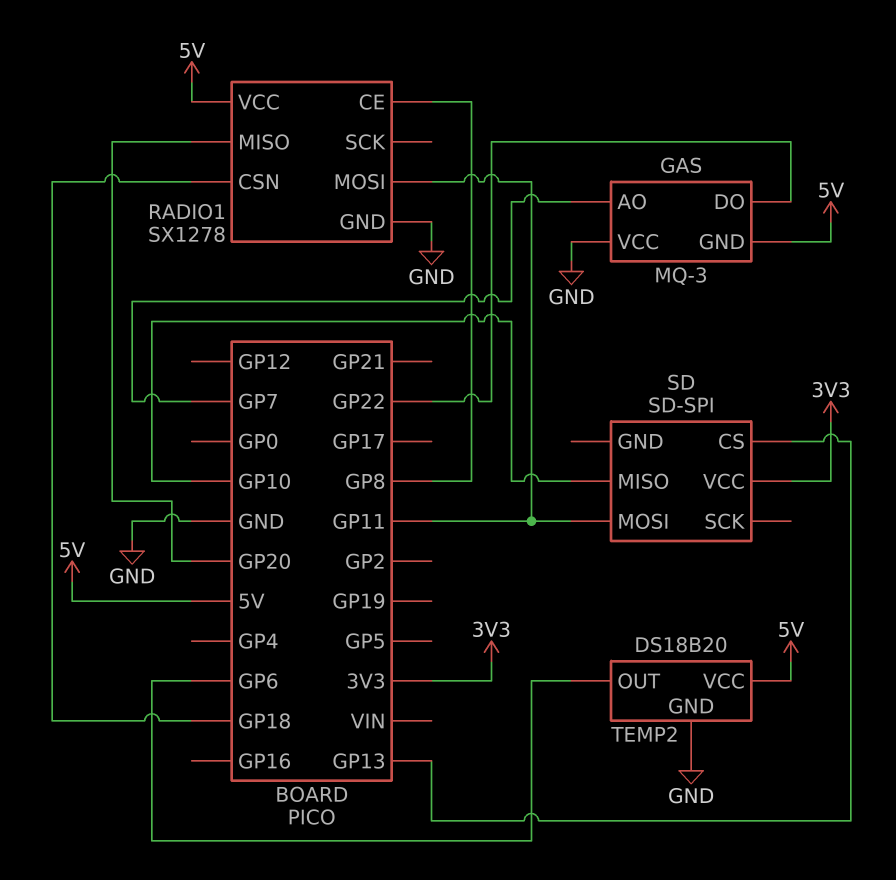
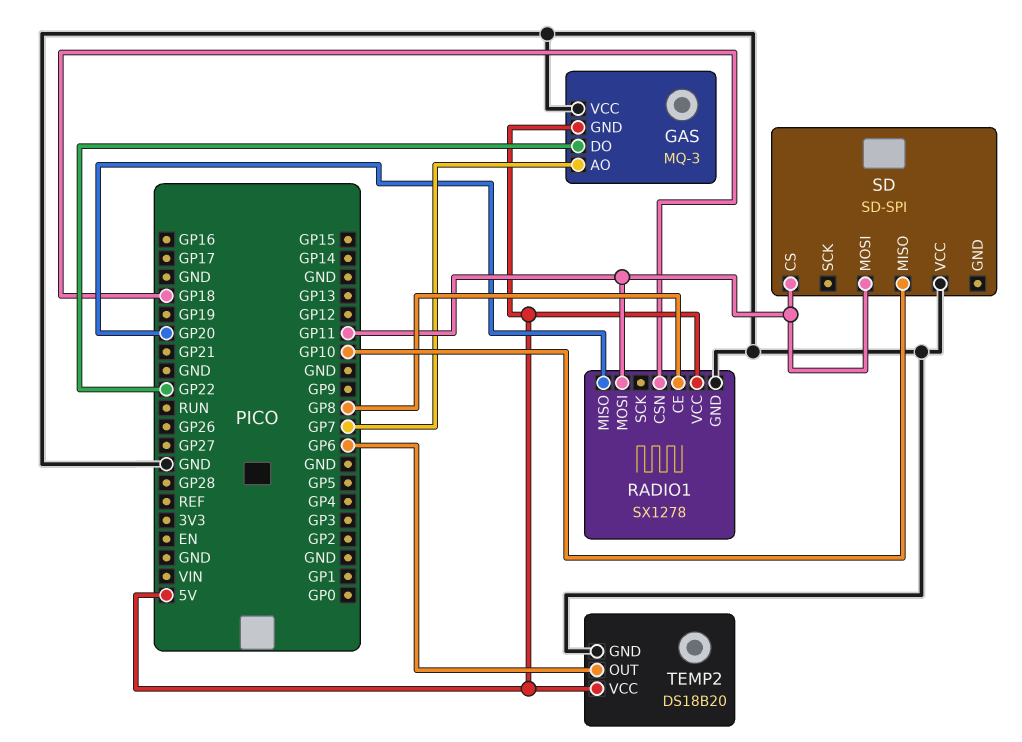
SD pin CS: GP13 -> GP11
SD pin VCC: 3V3 -> GND

